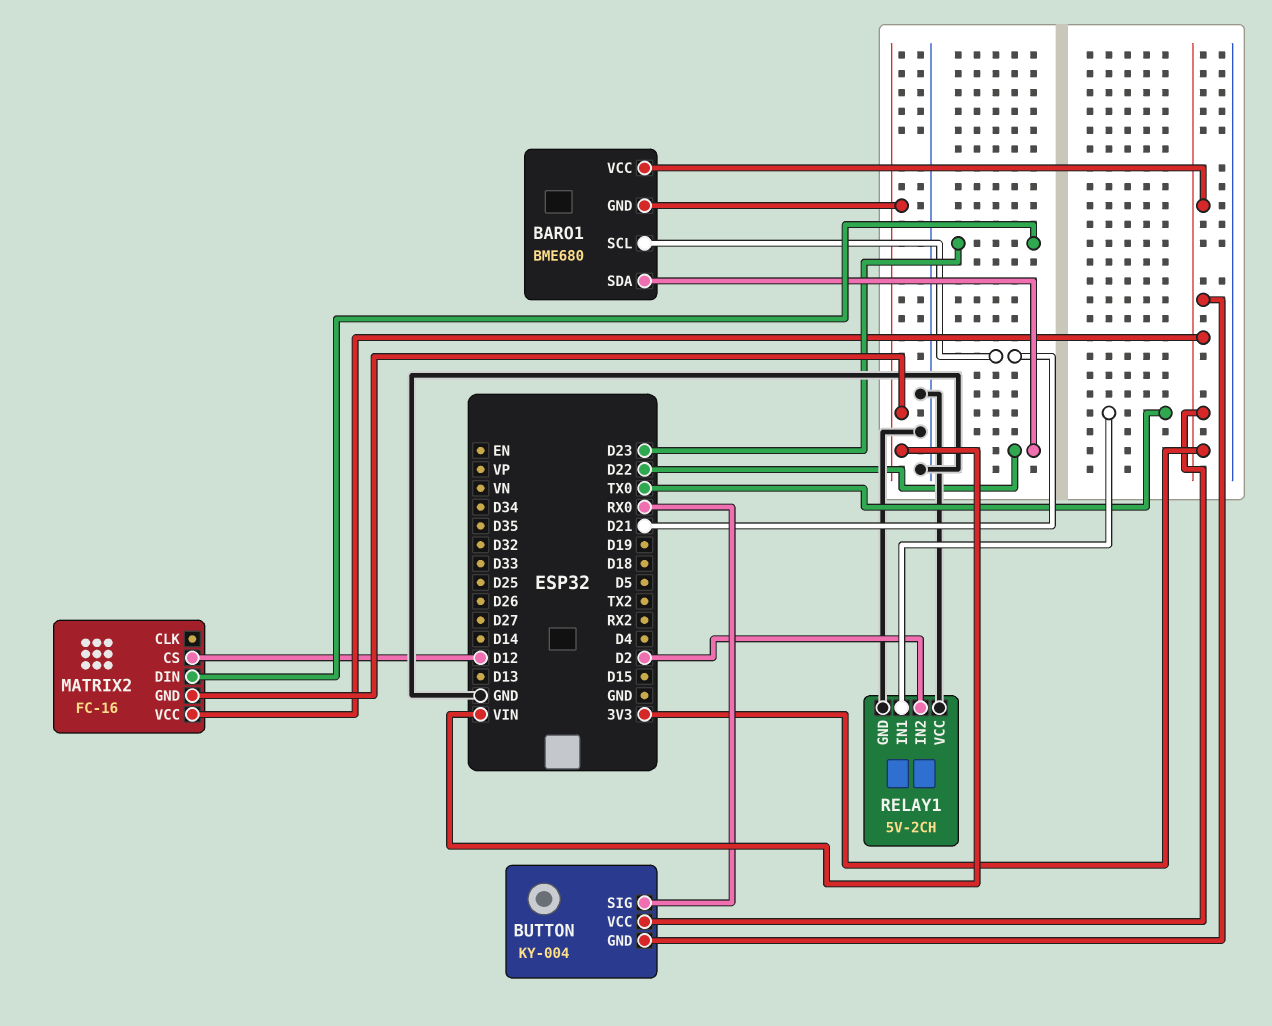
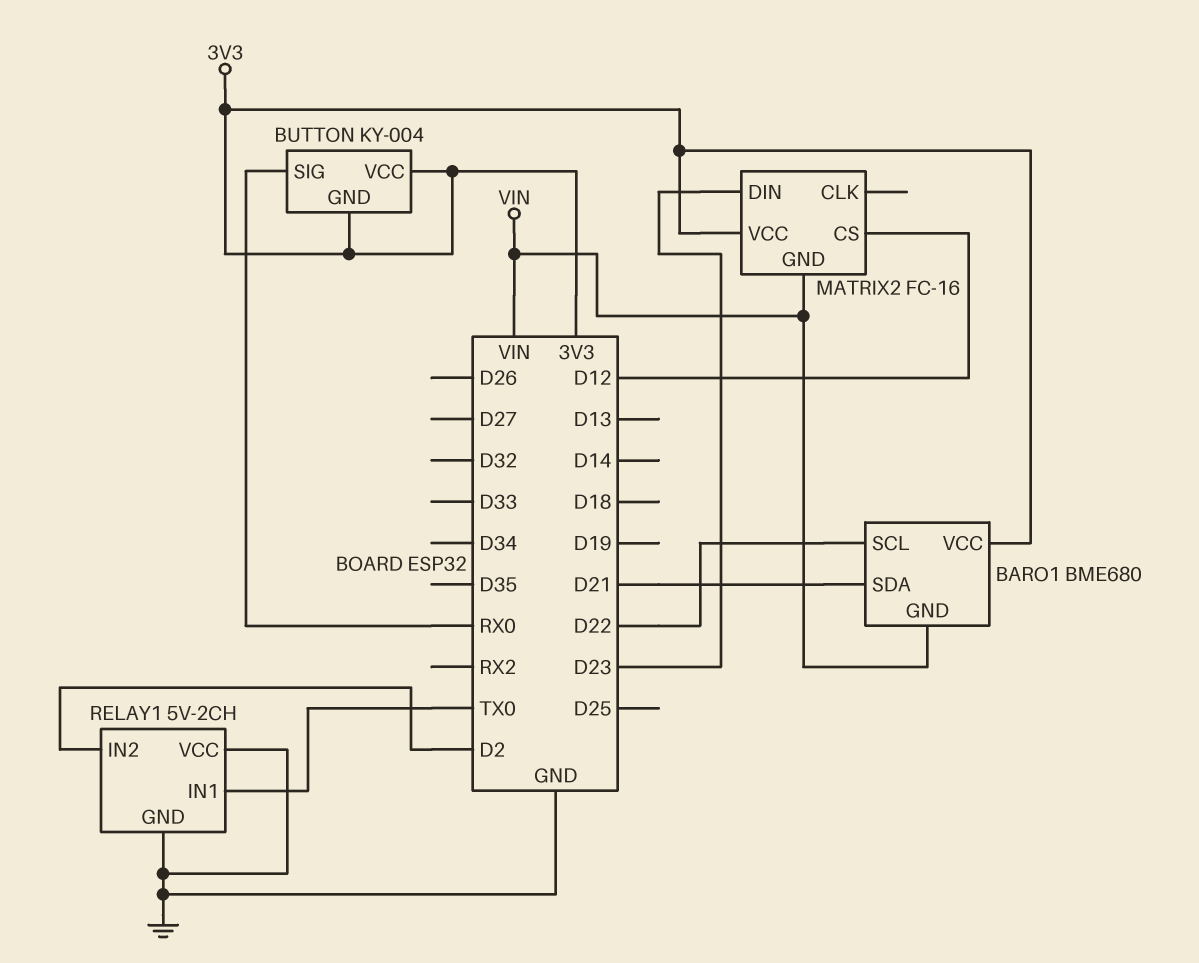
BARO1 pin SCL: D21 -> D22
BARO1 pin SDA: D22 -> D21

